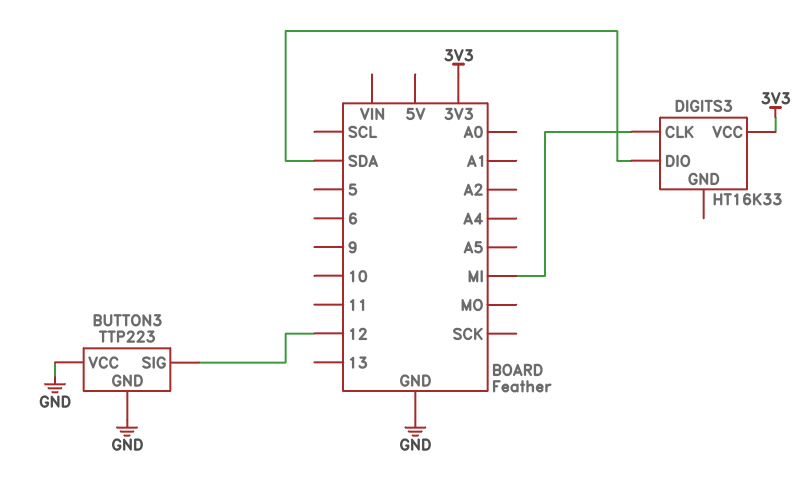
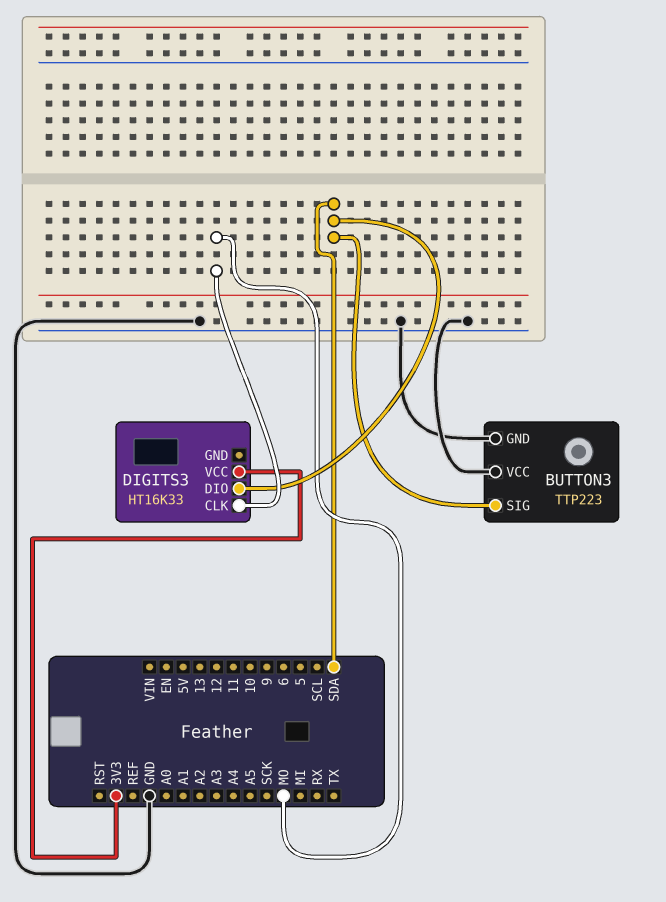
BUTTON3 pin SIG: 12 -> SDA
DIGITS3 pin CLK: MI -> MO

